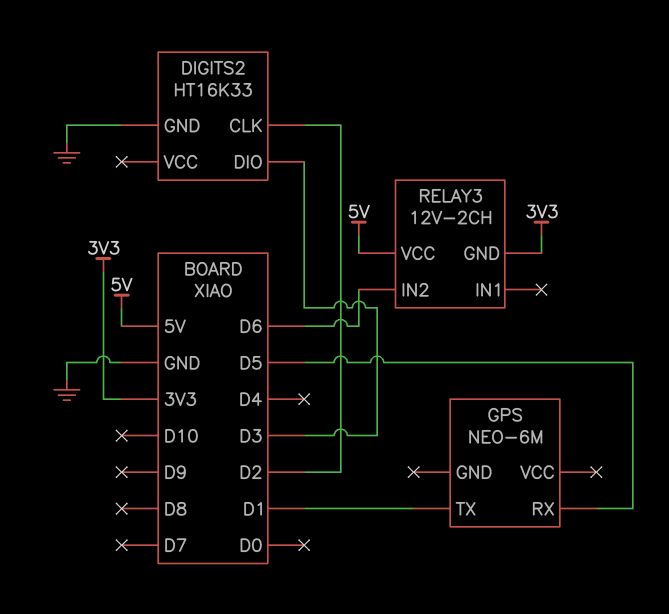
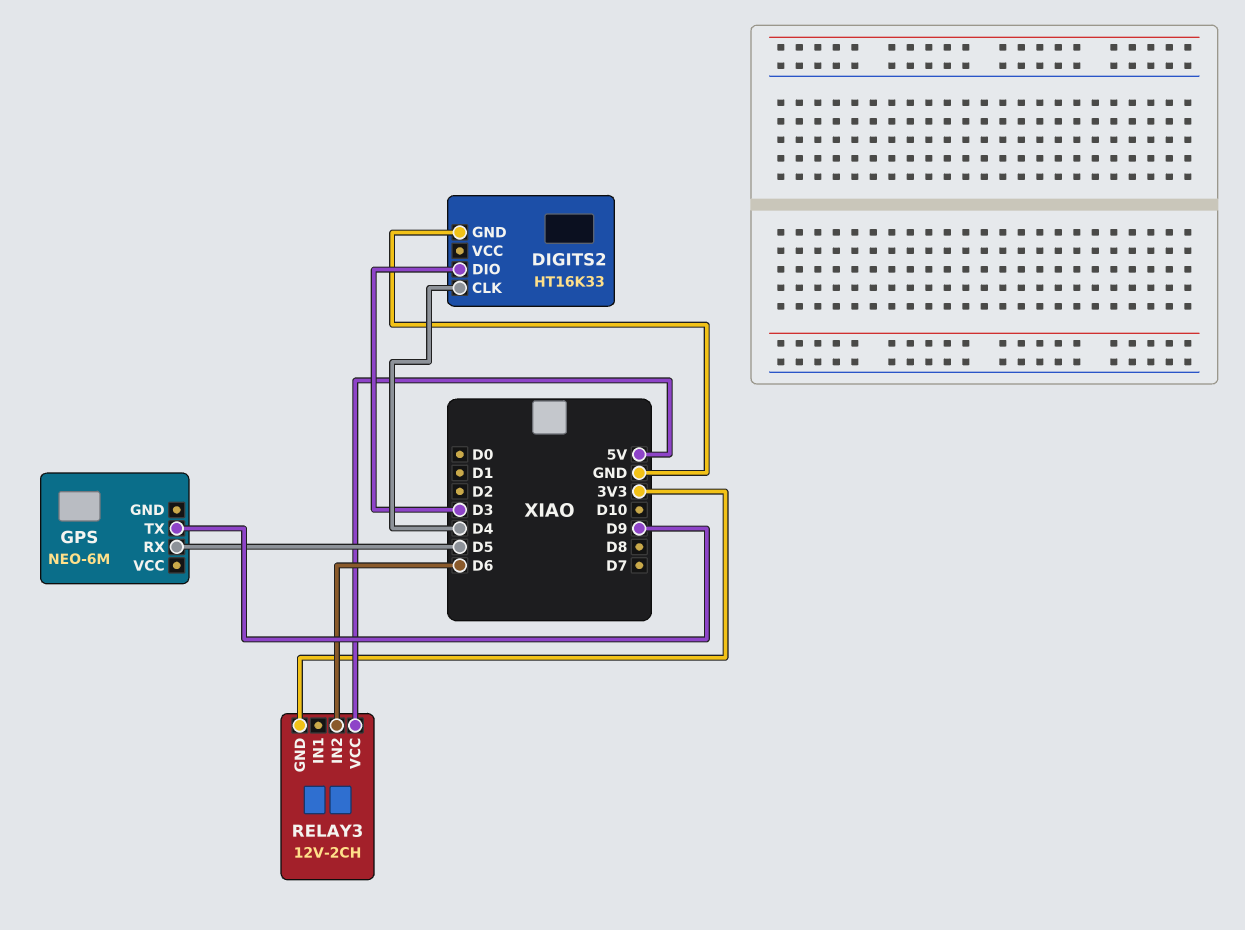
DIGITS2 pin CLK: D2 -> D4
GPS pin TX: D1 -> D9

